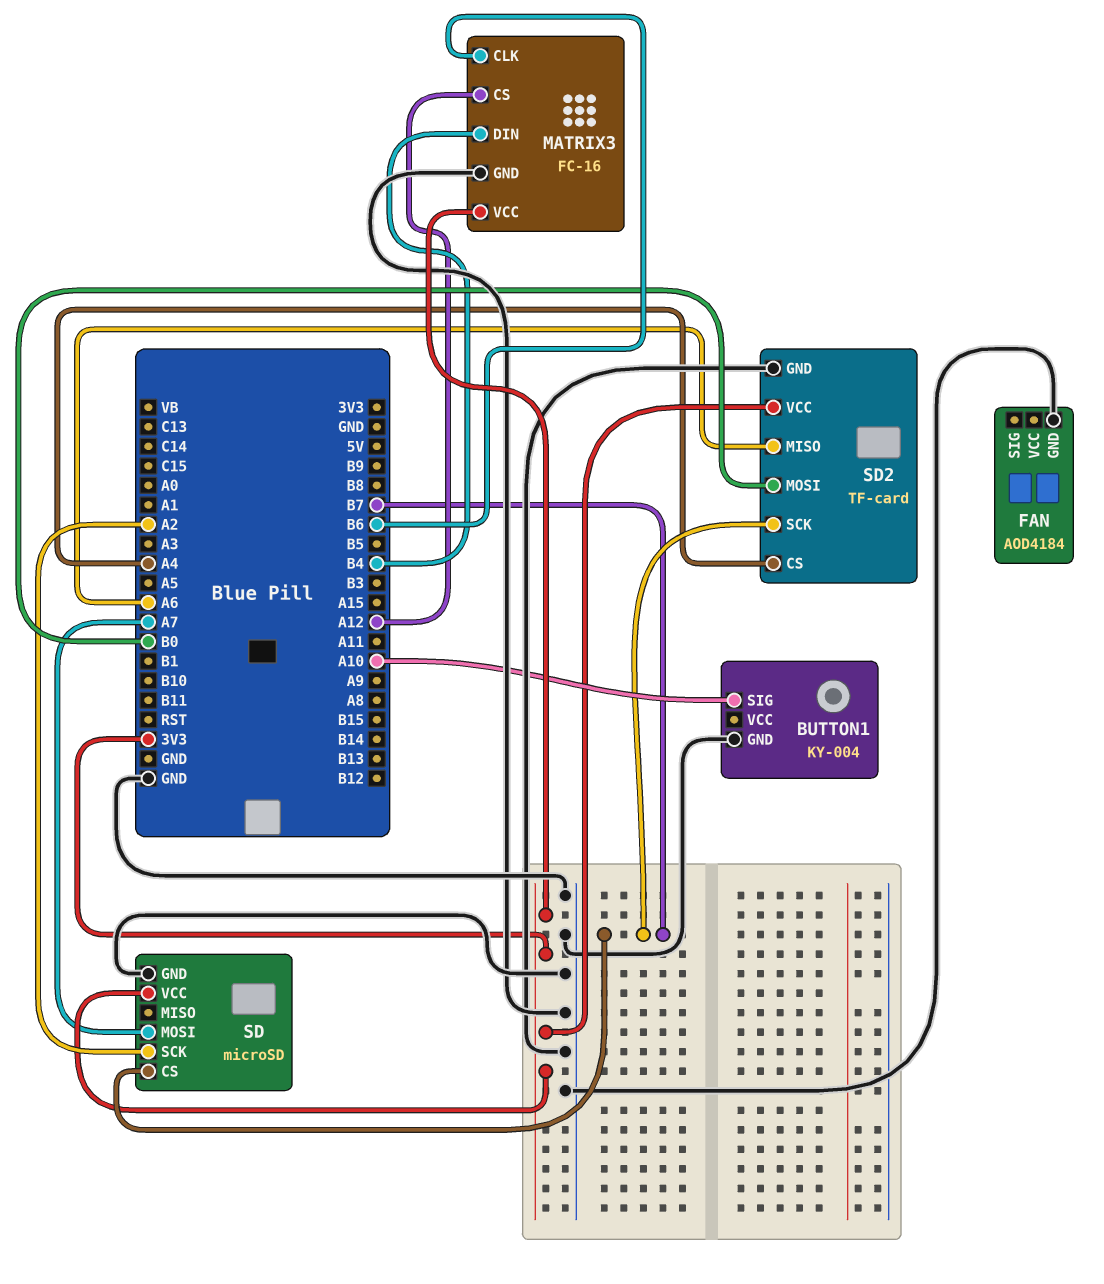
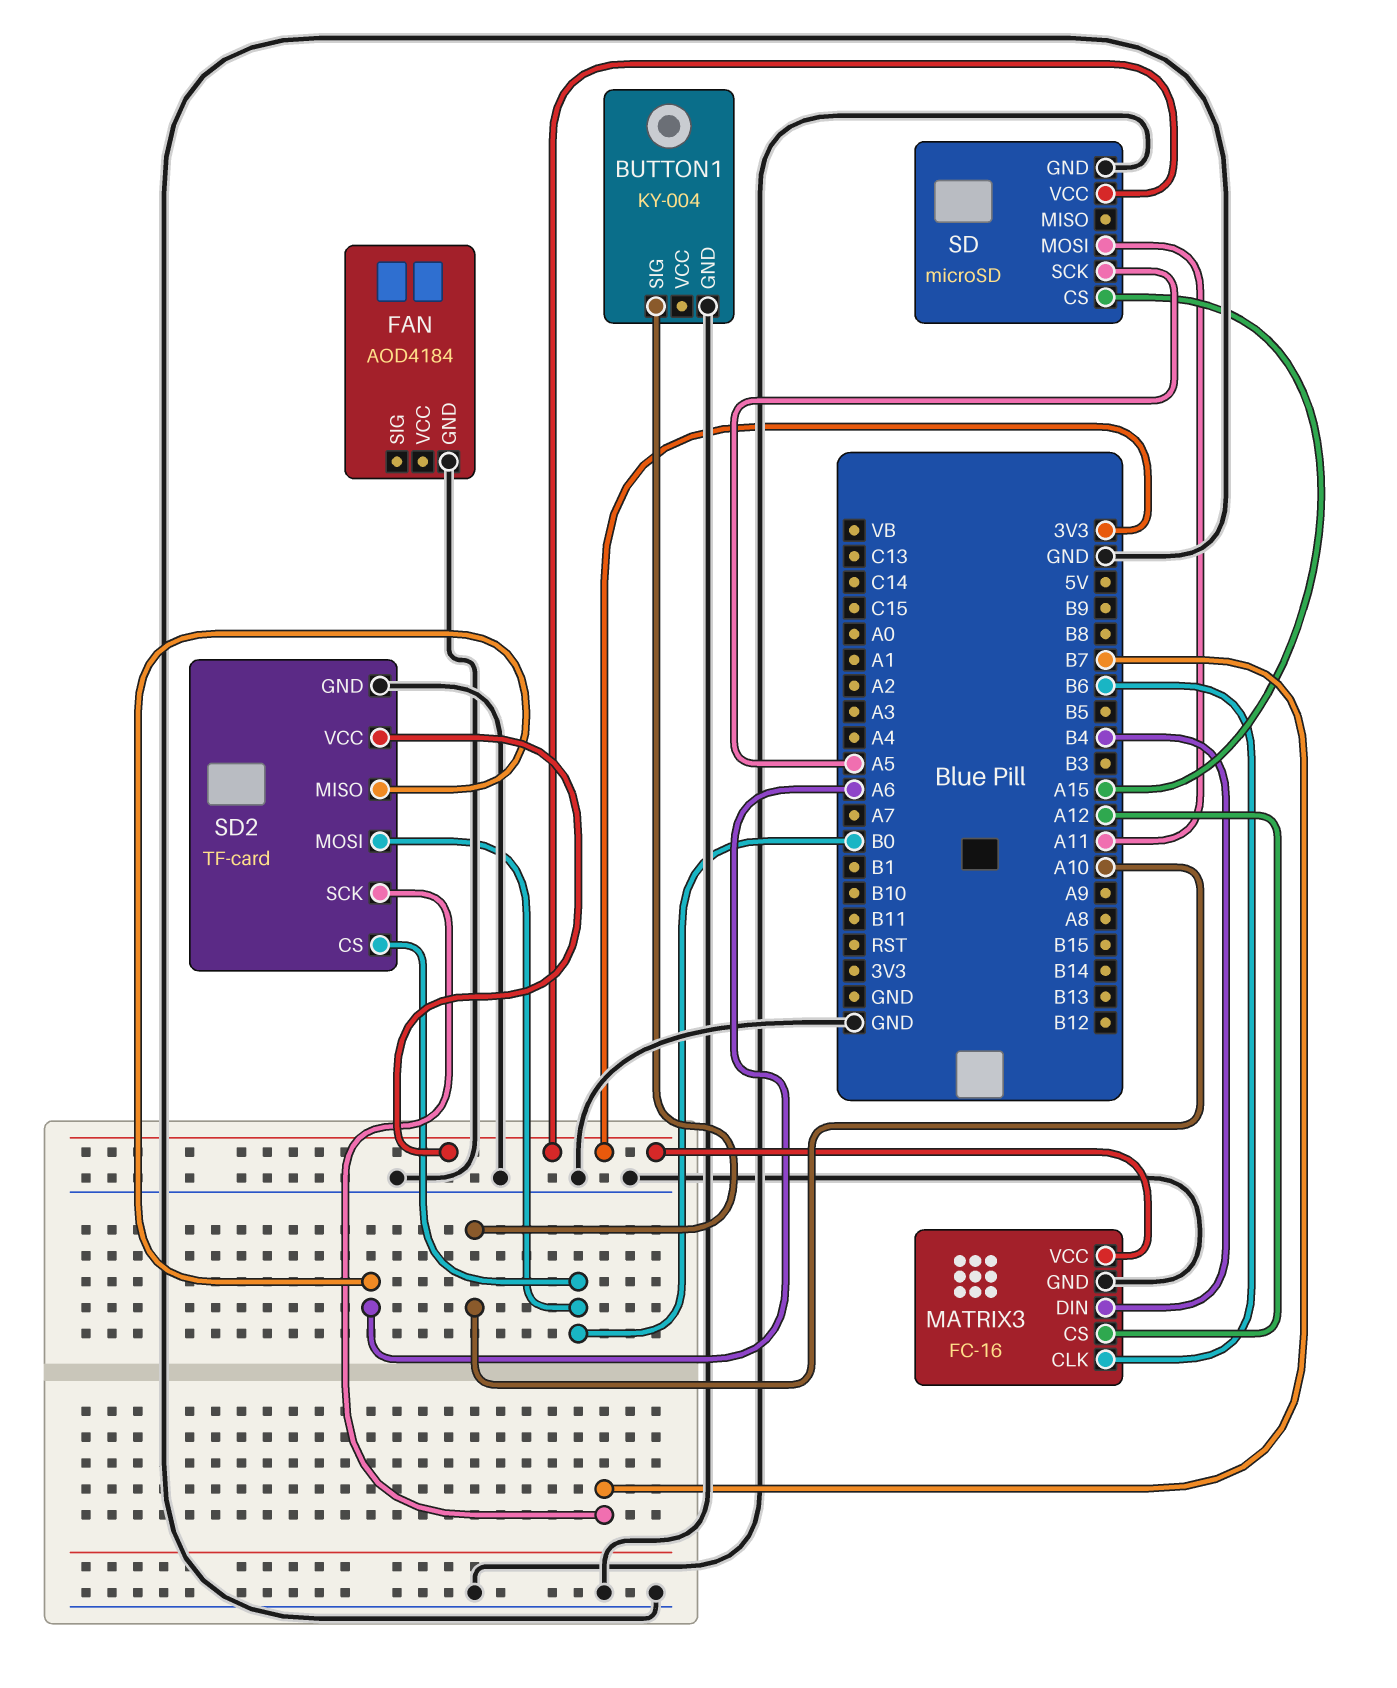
SD pin CS: B7 -> A15
SD pin MOSI: A7 -> A11
SD pin SCK: A2 -> A5
SD2 pin CS: A4 -> B0

